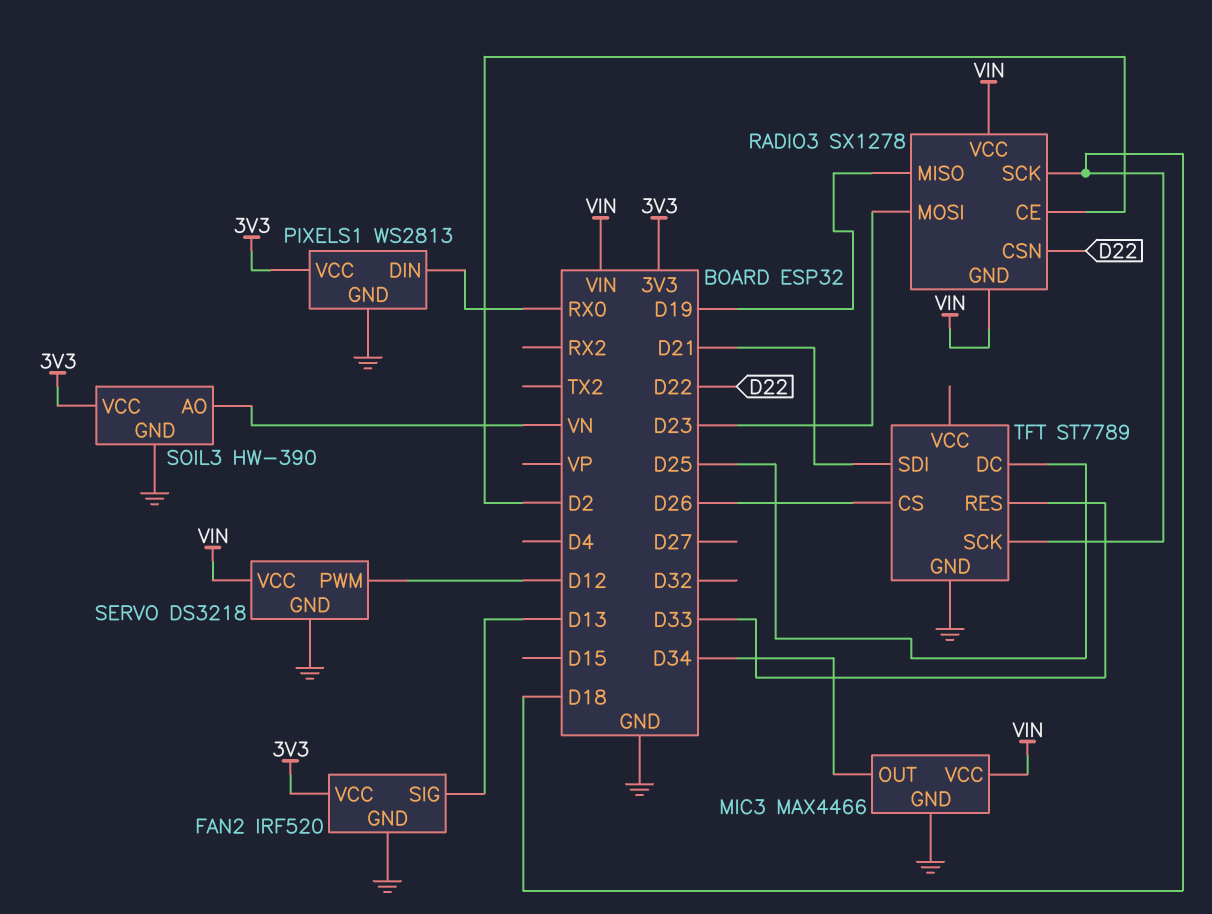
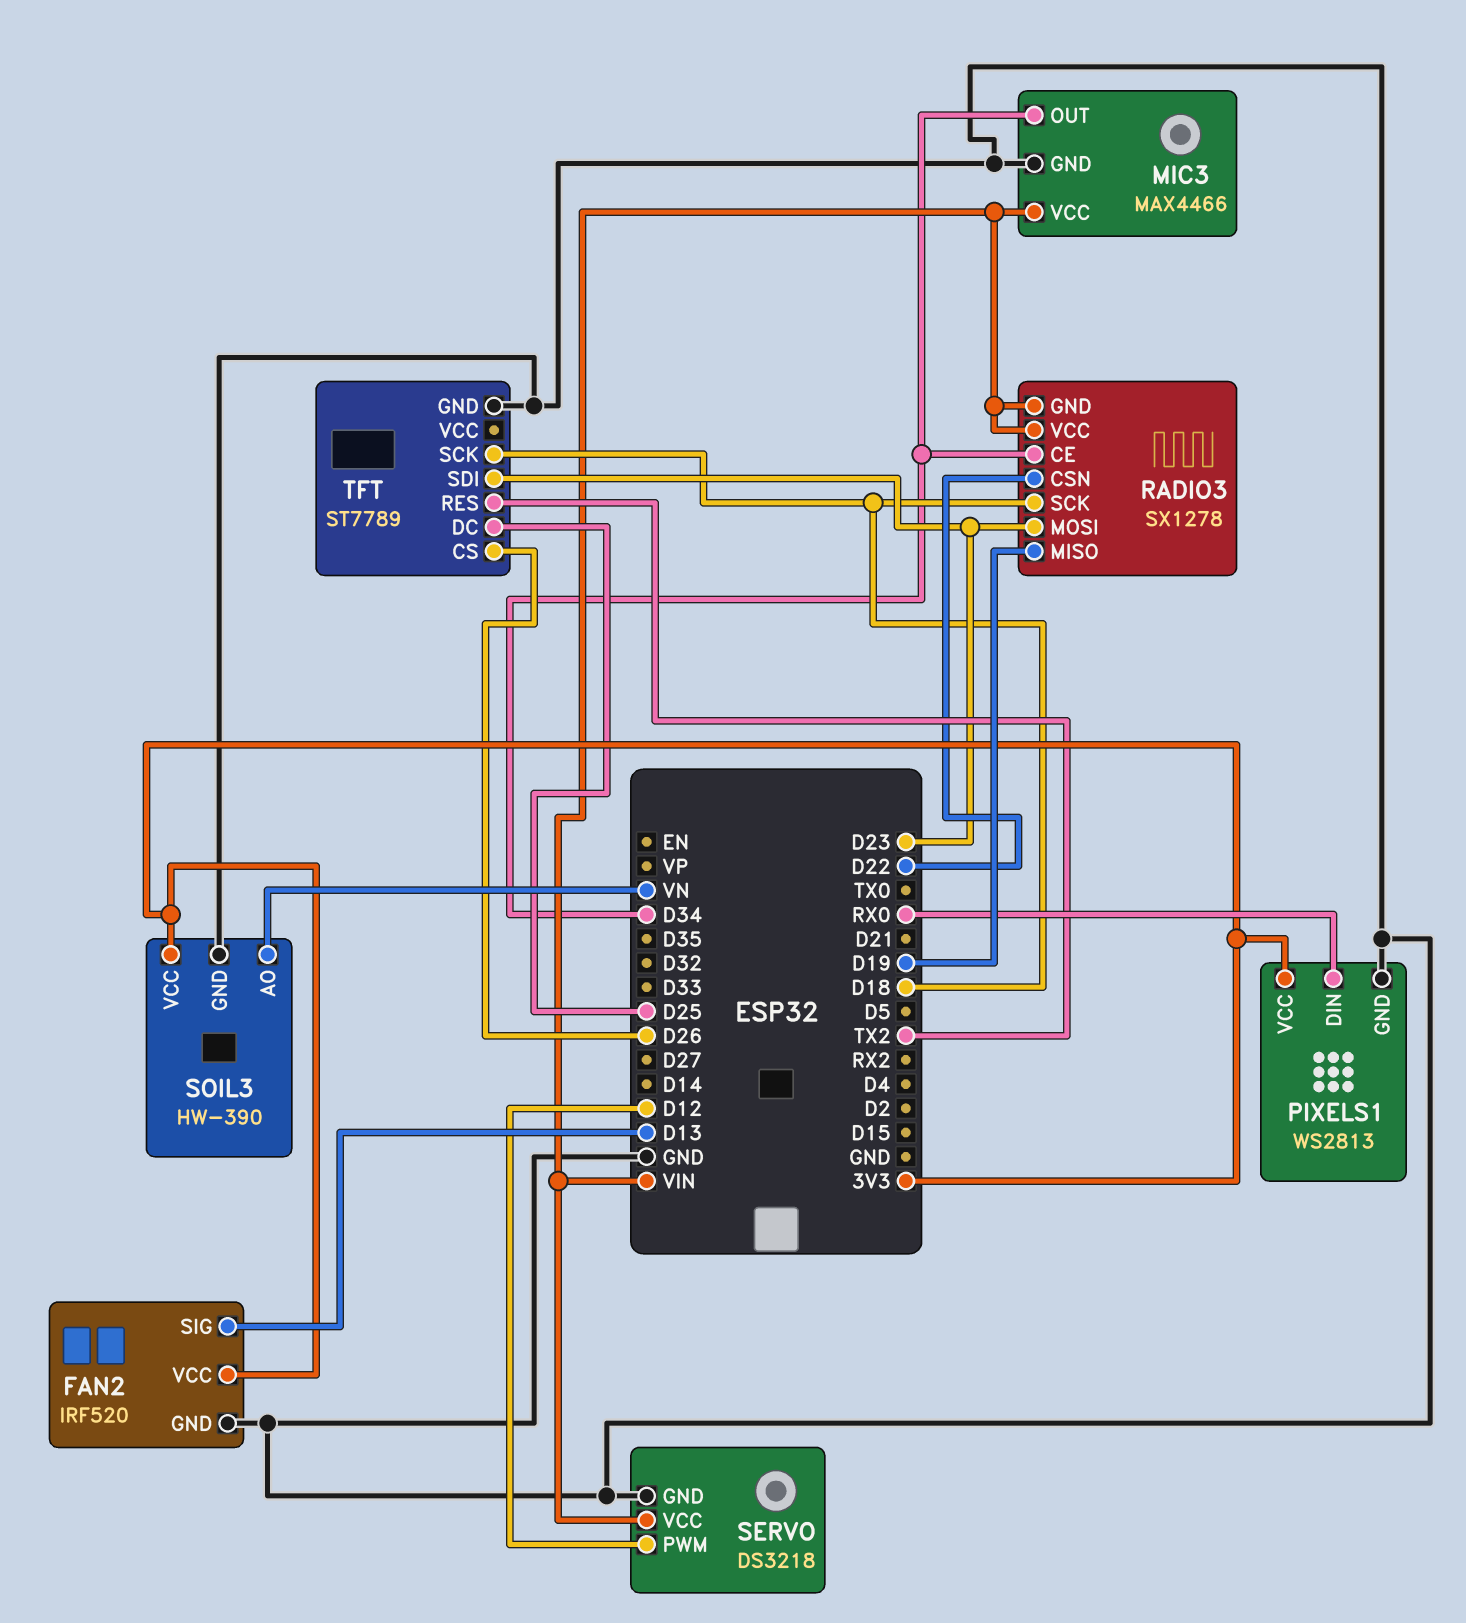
RADIO3 pin CE: D2 -> D34
TFT pin RES: D33 -> TX2
TFT pin SDI: D21 -> D23

